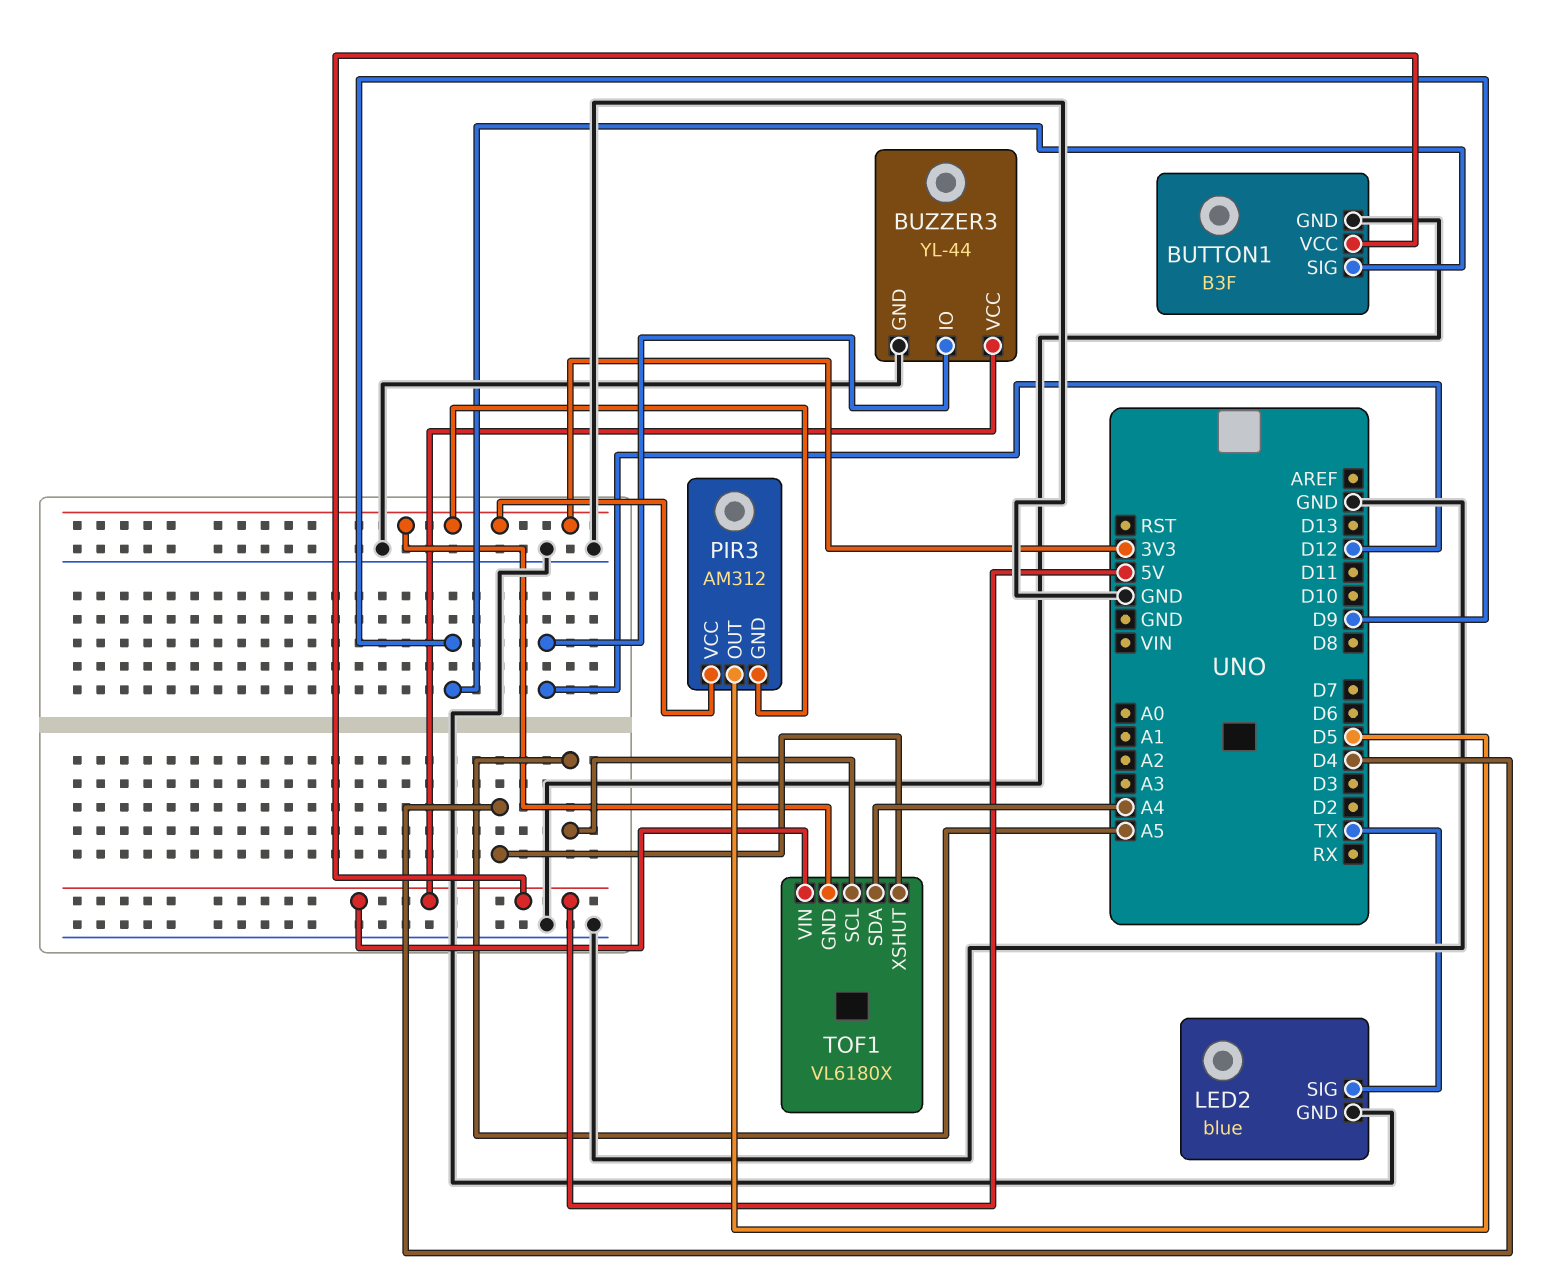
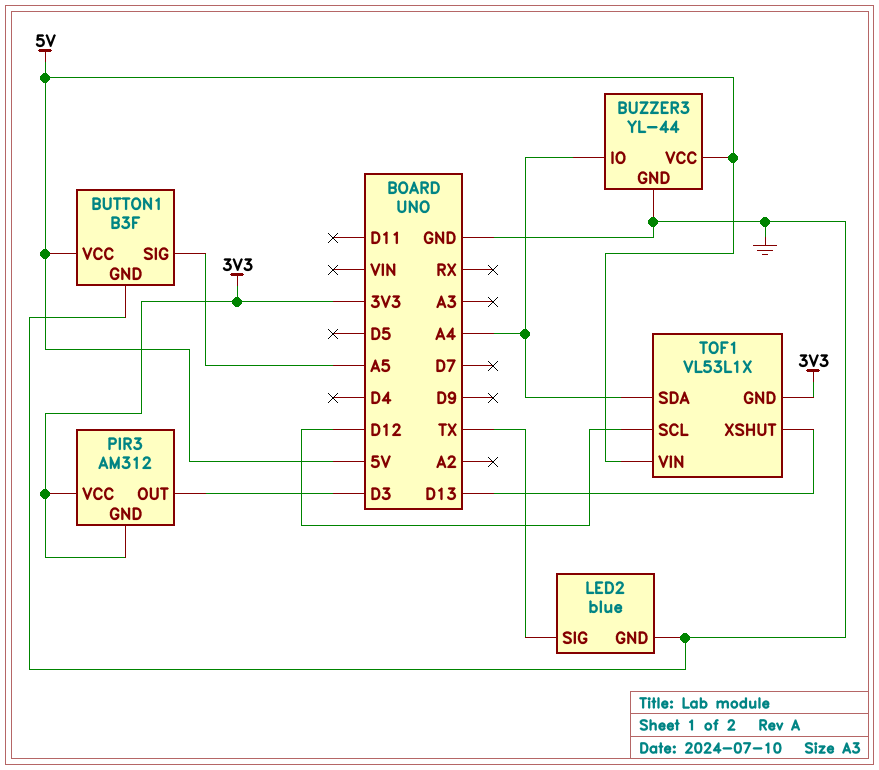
BUTTON1 pin SIG: D9 -> A5
BUZZER3 pin IO: D12 -> A4
PIR3 pin OUT: D5 -> D3
TOF1: VL6180X -> VL53L1X
TOF1 pin SCL: A5 -> D12
TOF1 pin XSHUT: D4 -> D13

